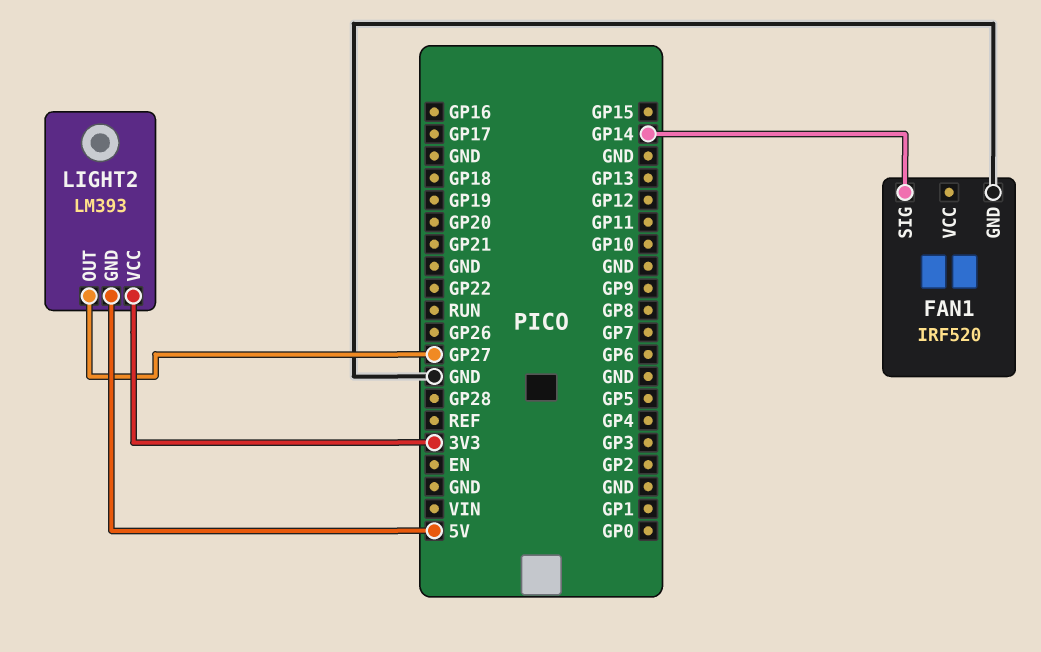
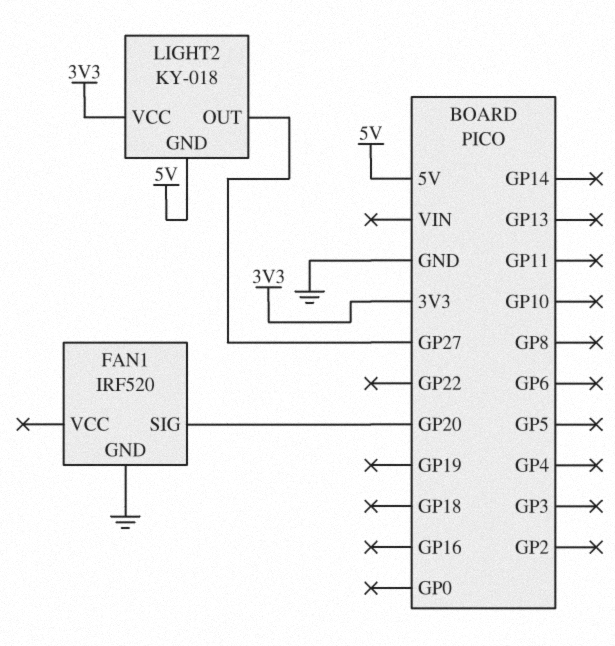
FAN1 pin SIG: GP14 -> GP20
LIGHT2: LM393 -> KY-018

